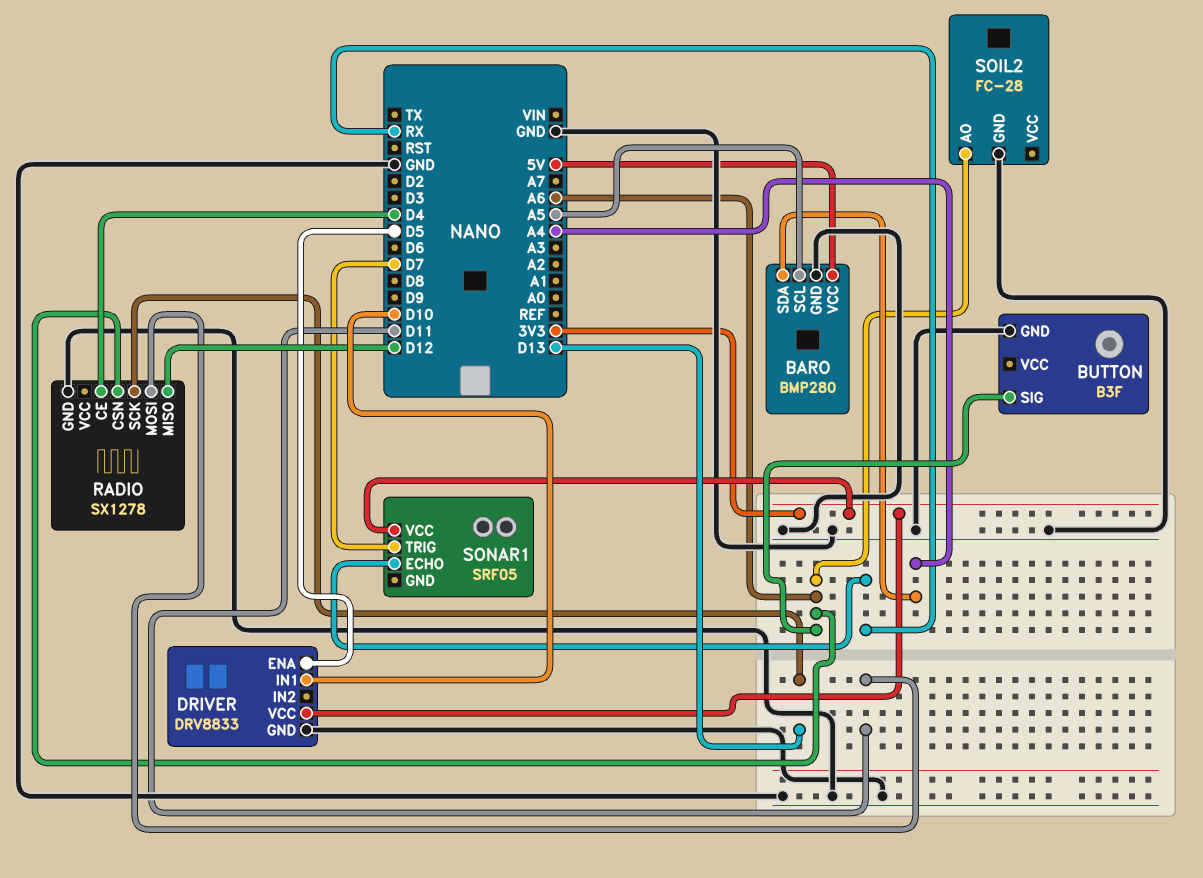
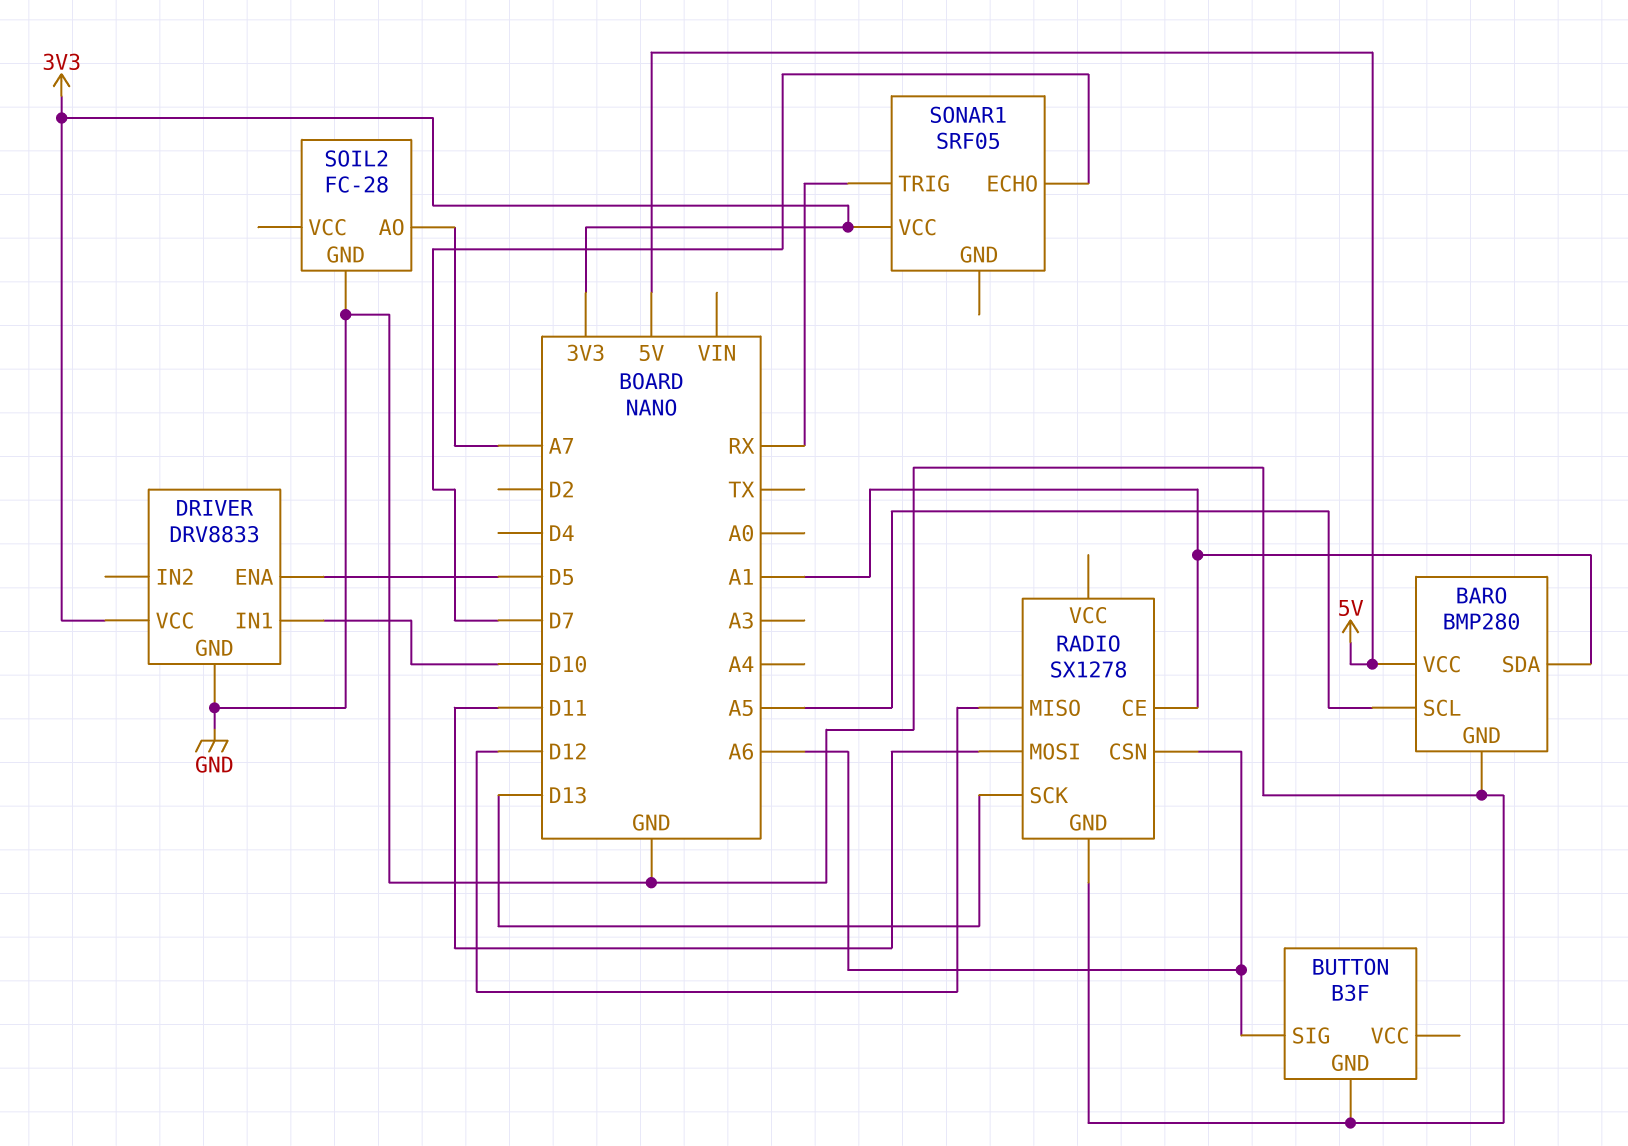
BARO pin SDA: A4 -> A1
RADIO pin CE: D4 -> A1
SOIL2 pin AO: A6 -> A7
SONAR1 pin ECHO: RX -> D7
SONAR1 pin TRIG: D7 -> RX

